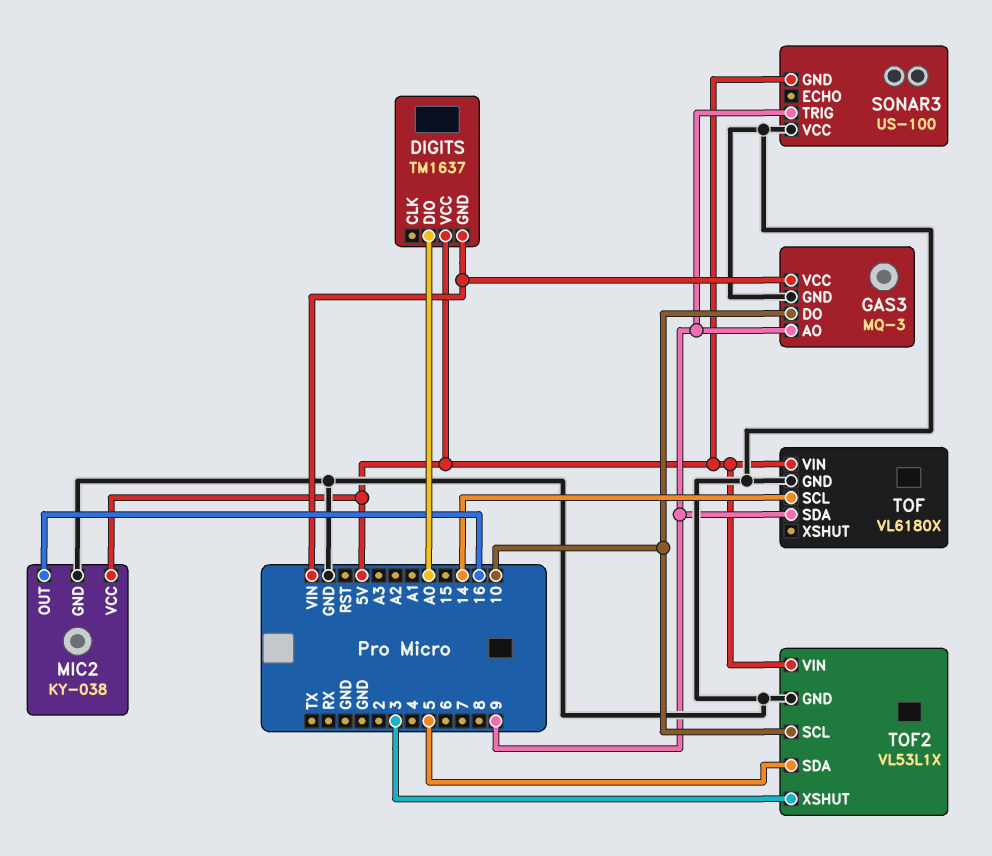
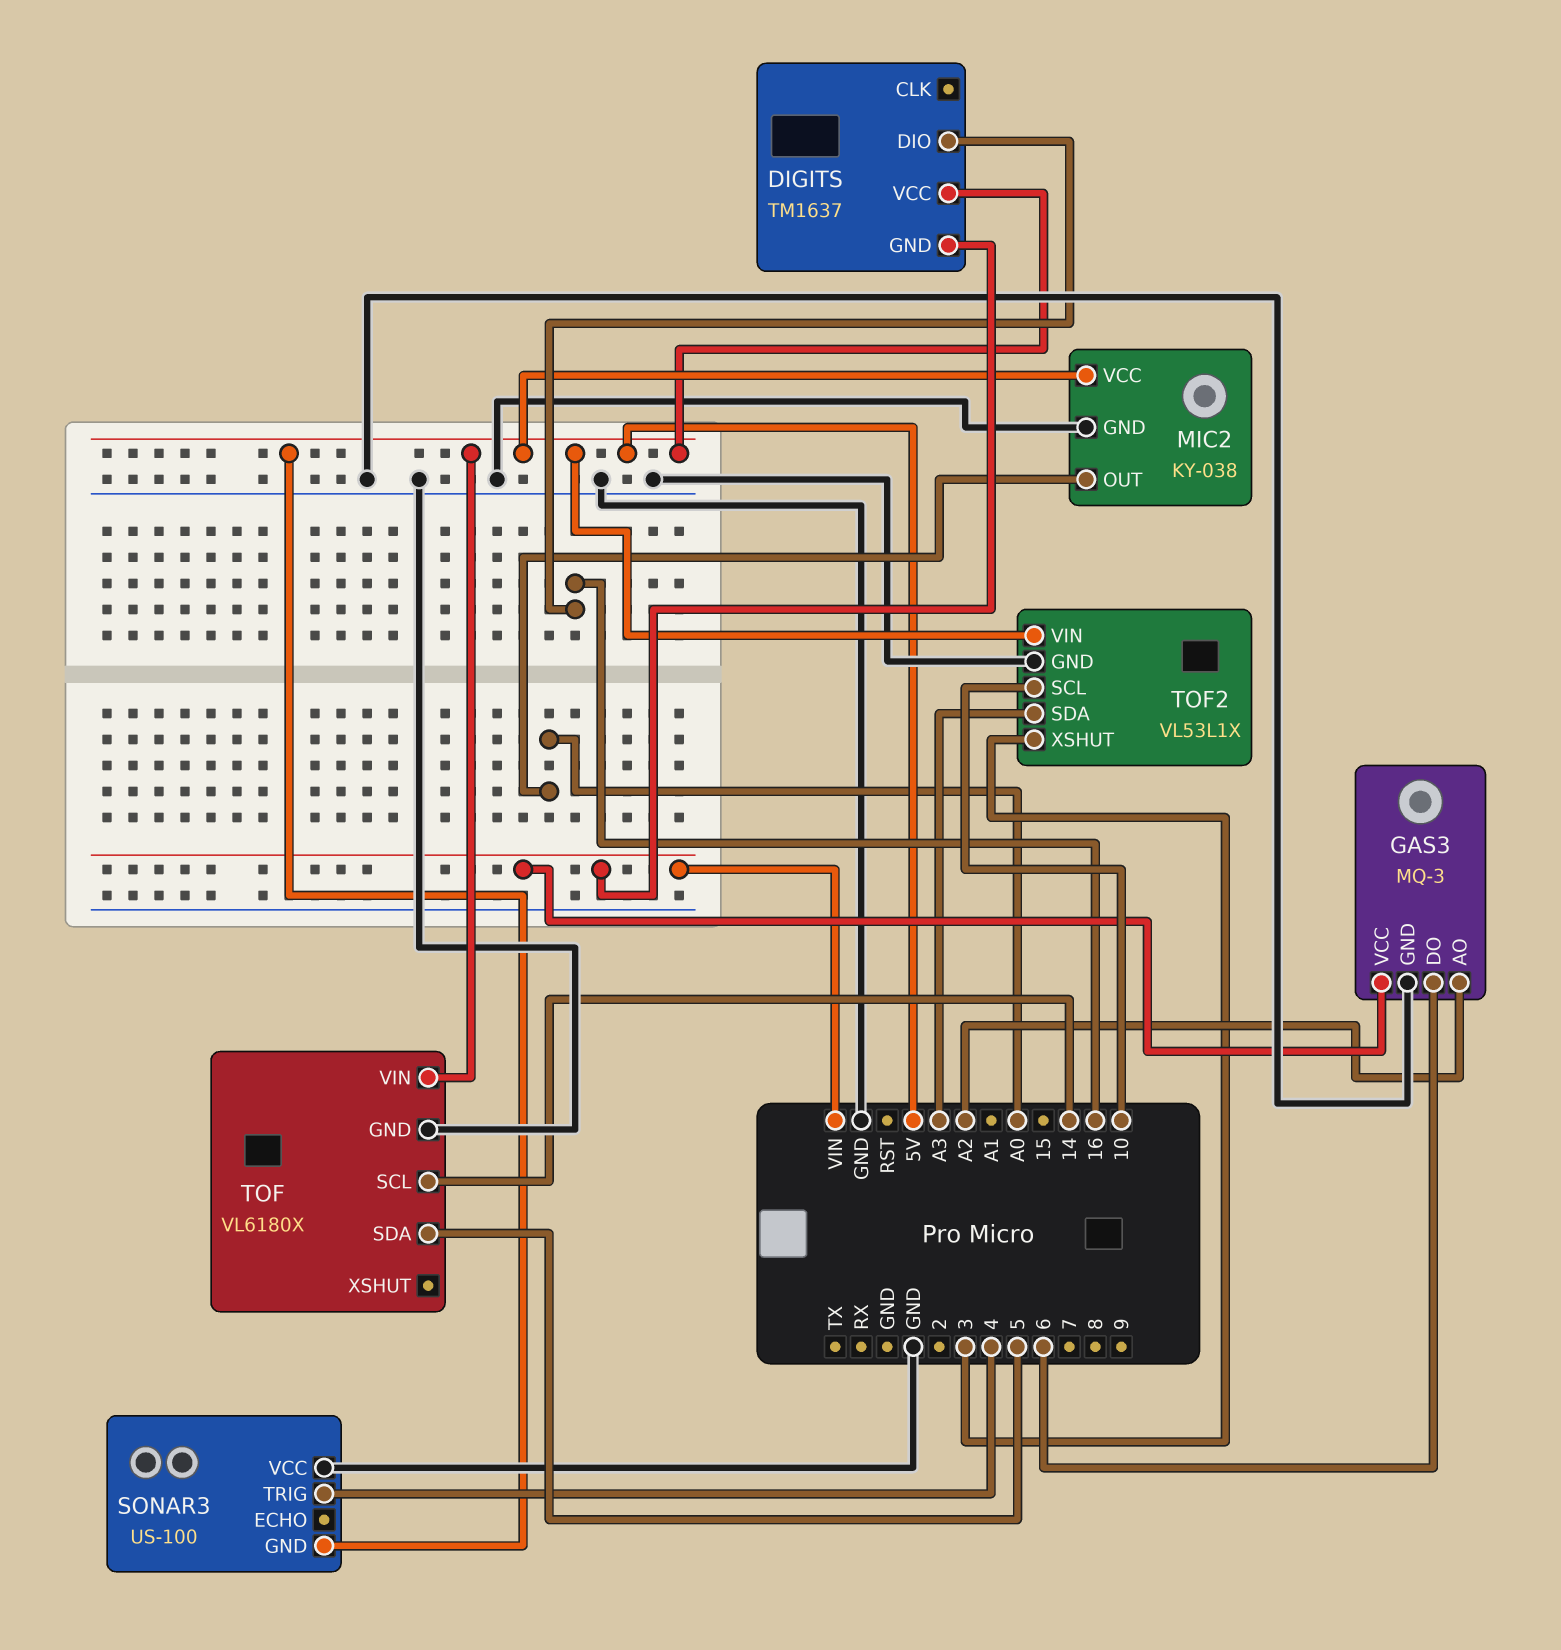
DIGITS pin DIO: A0 -> 16
GAS3 pin AO: 9 -> A2
GAS3 pin DO: 10 -> 6
MIC2 pin OUT: 16 -> A0
SONAR3 pin TRIG: 9 -> 4
TOF pin SDA: 9 -> 5
TOF2 pin SDA: 5 -> A3

